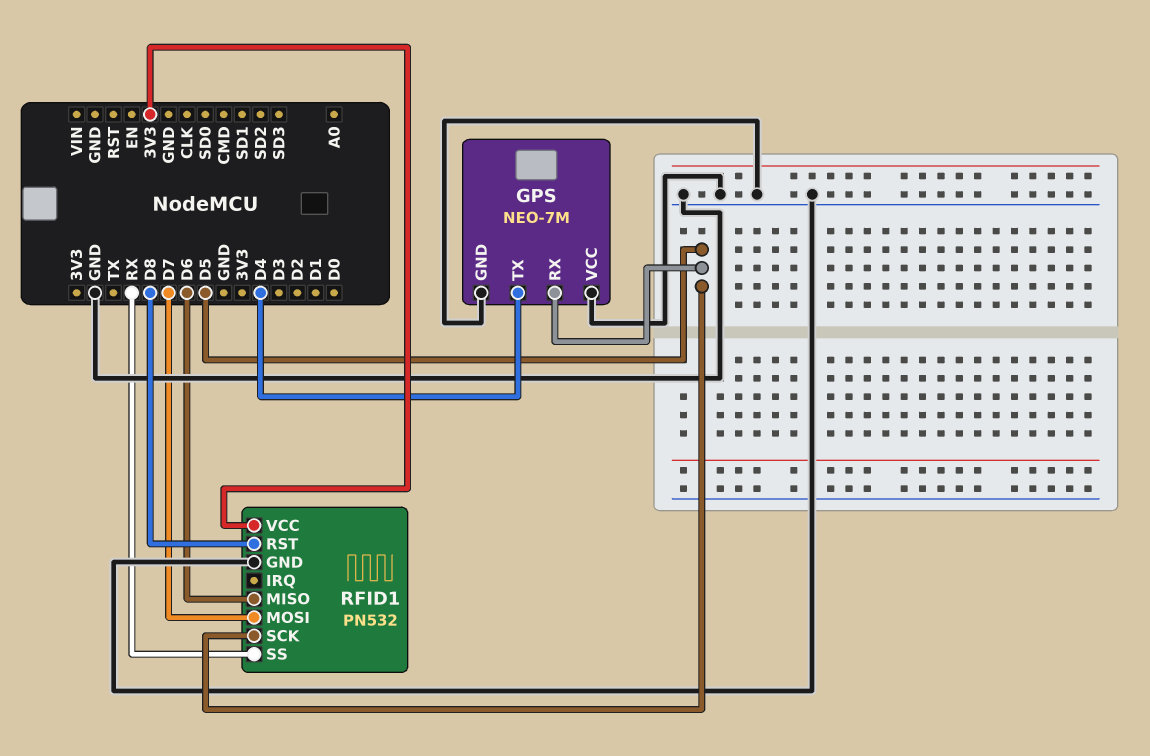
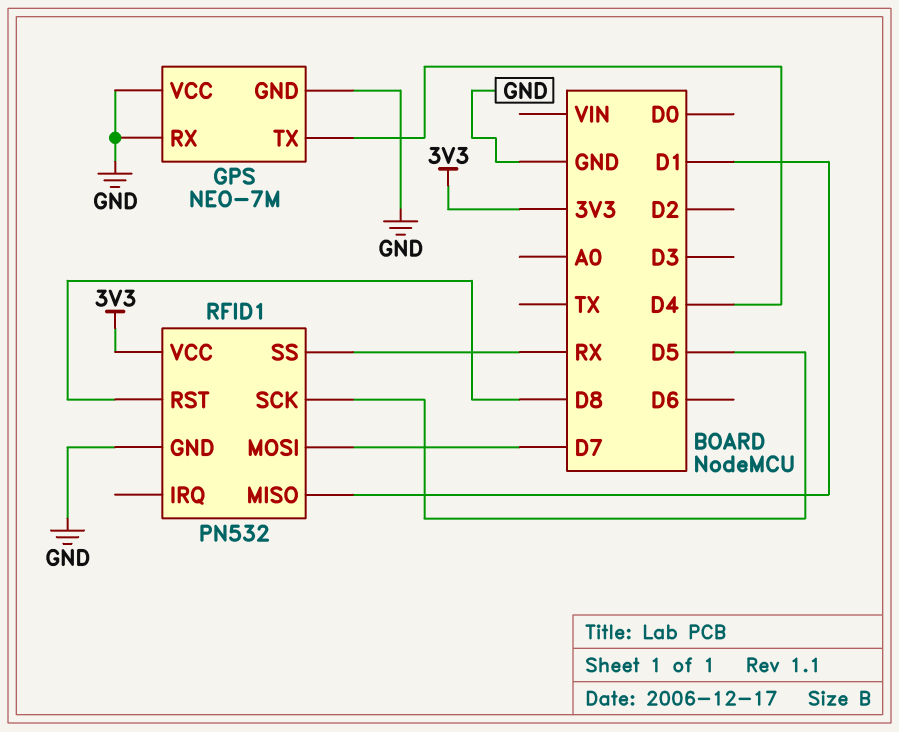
GPS pin RX: D5 -> GND
RFID1 pin MISO: D6 -> D1

